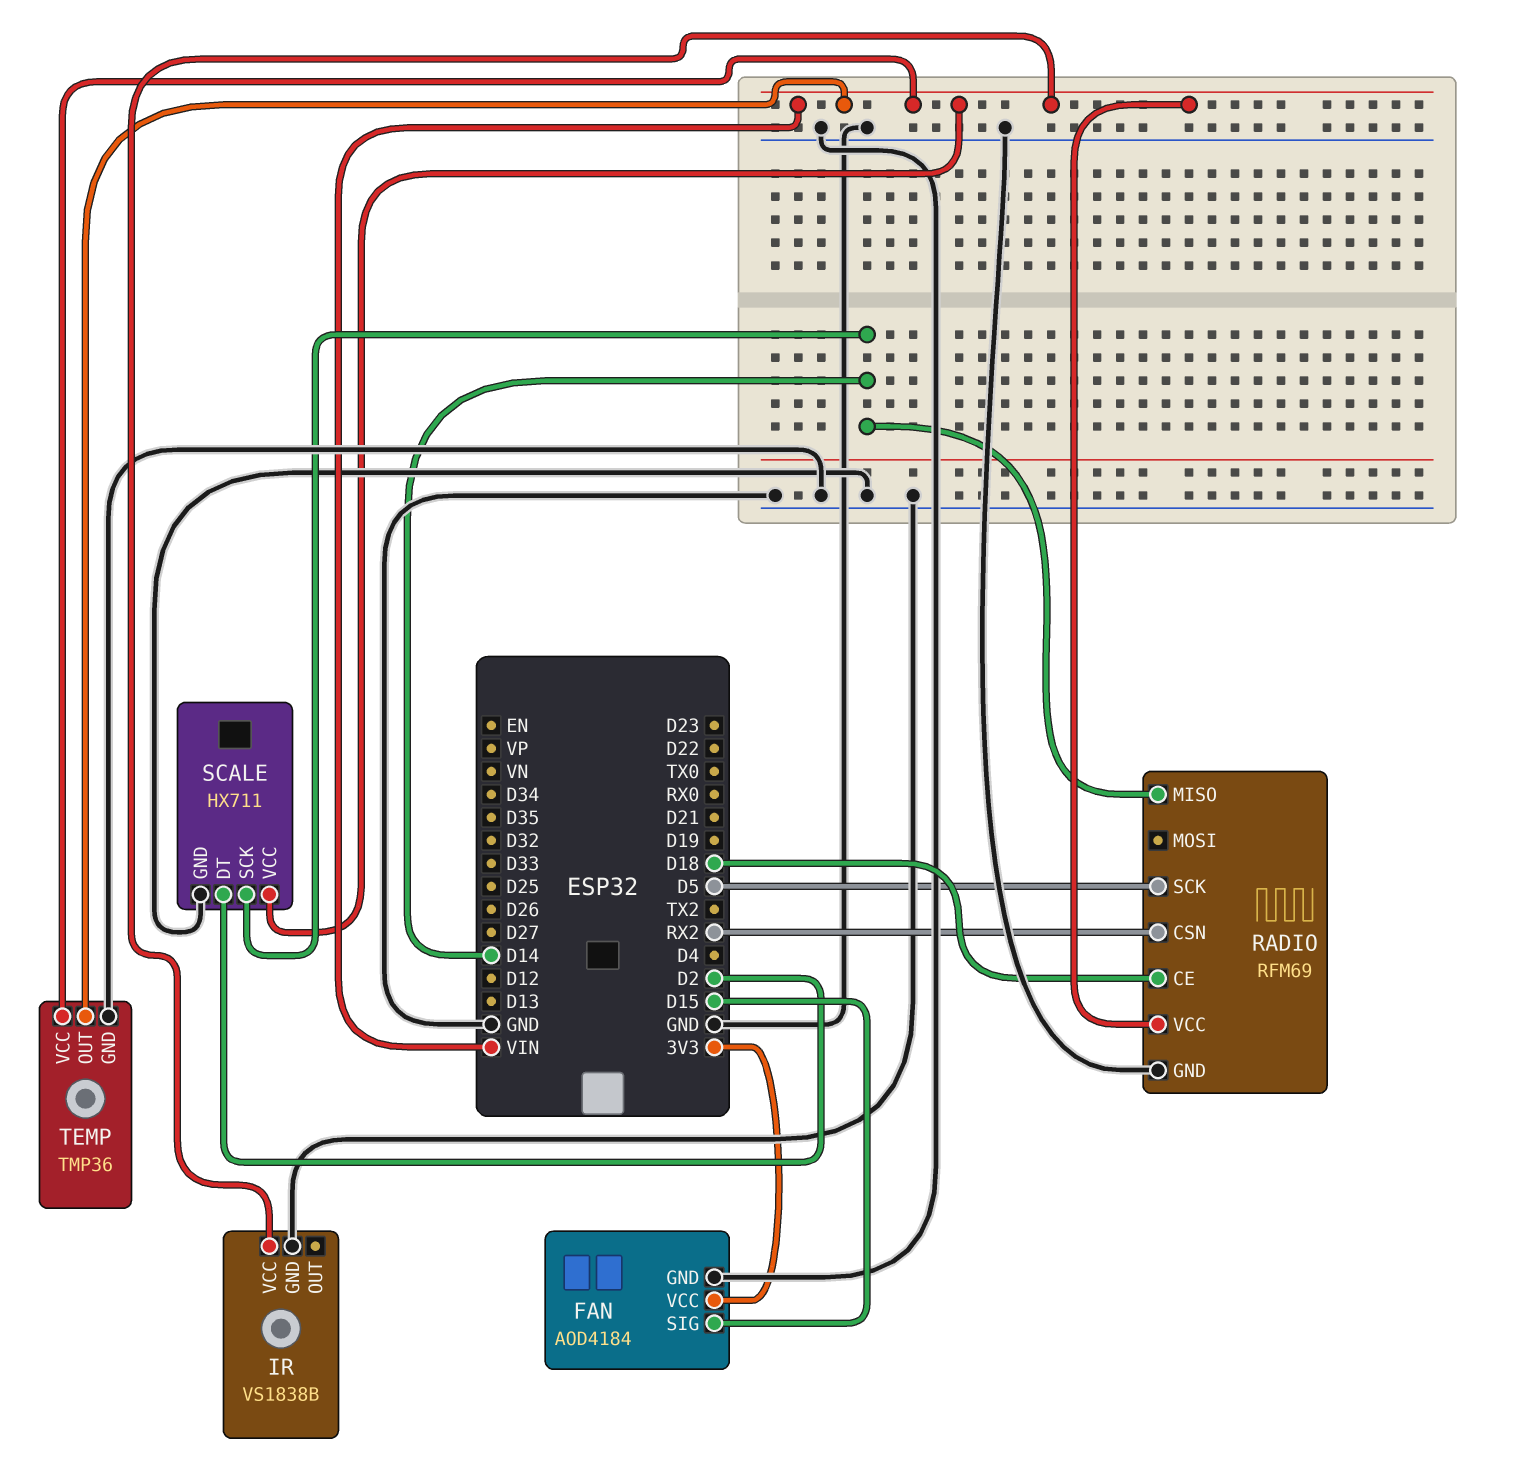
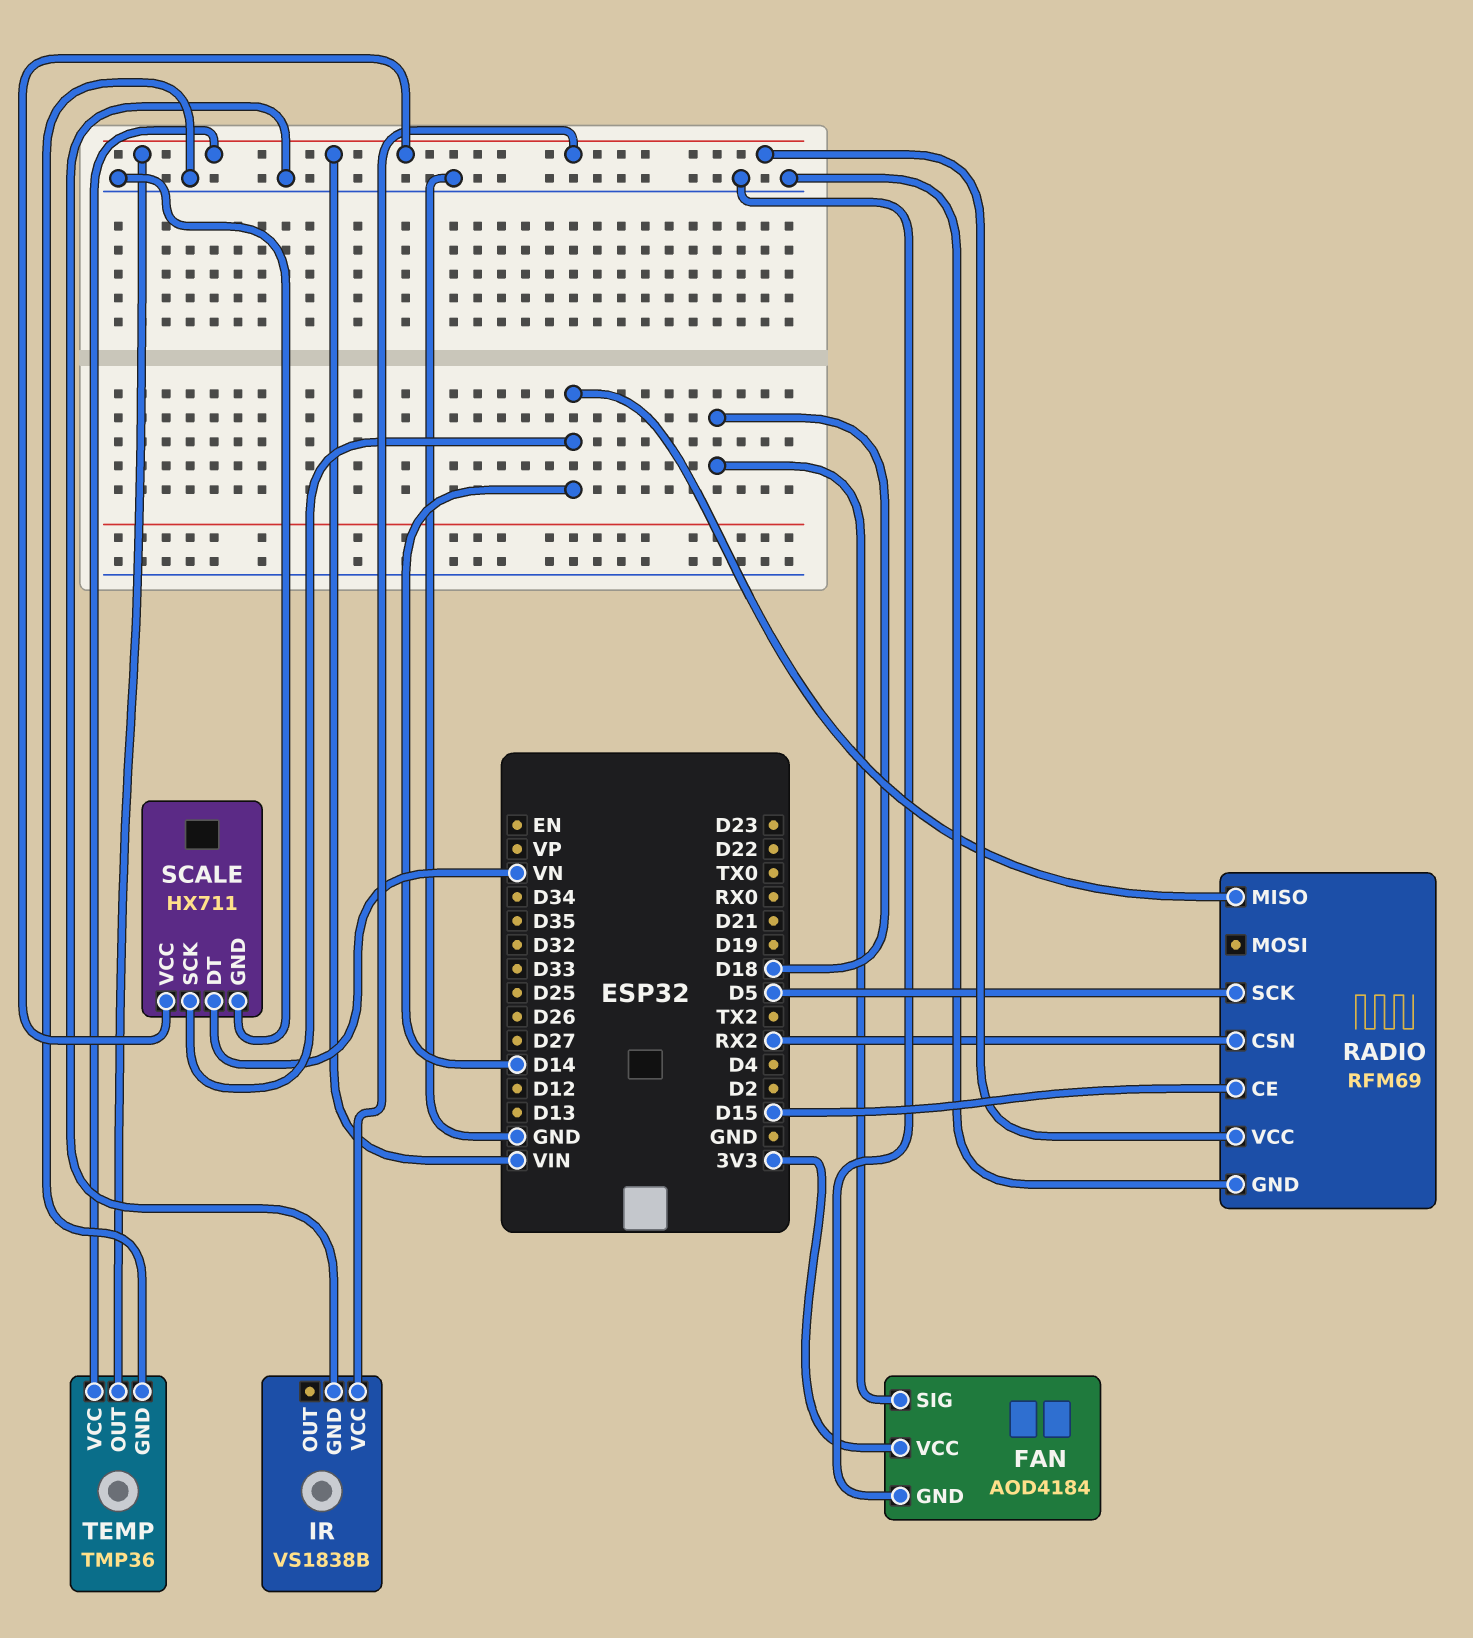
FAN pin SIG: D15 -> D18
RADIO pin CE: D18 -> D15
SCALE pin DT: D2 -> VN

